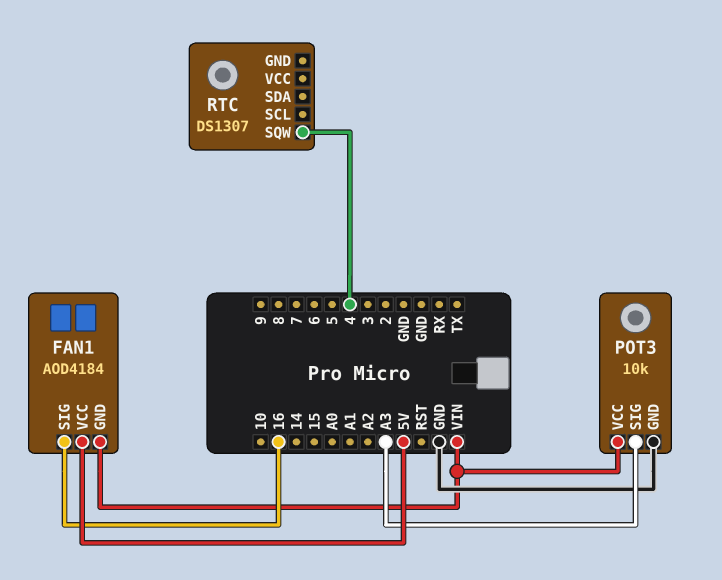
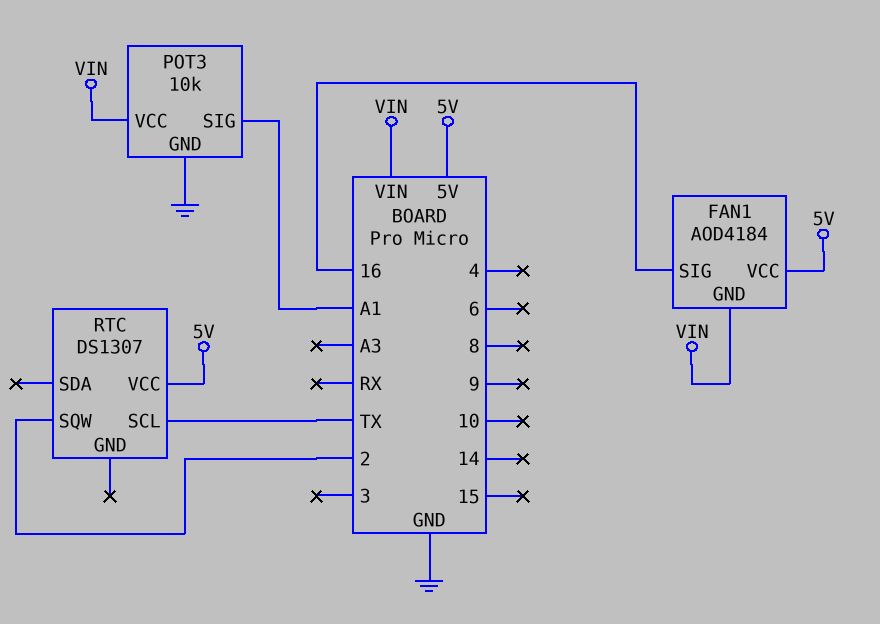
POT3 pin SIG: A3 -> A1
RTC pin SCL: none -> TX
RTC pin SQW: 4 -> 2
RTC pin VCC: none -> 5V

